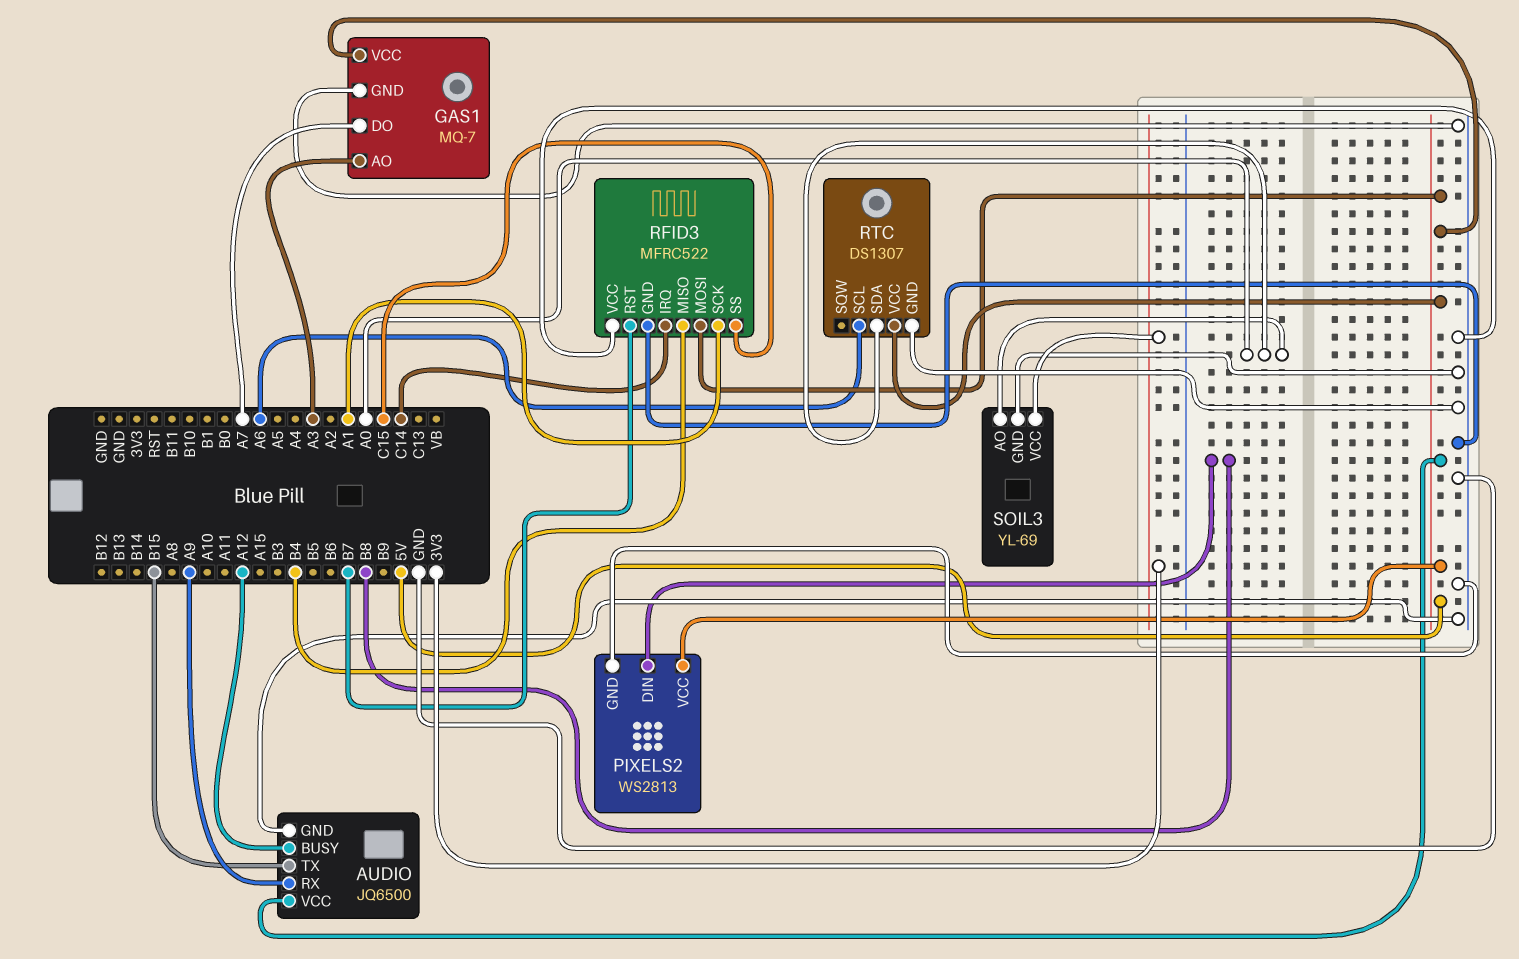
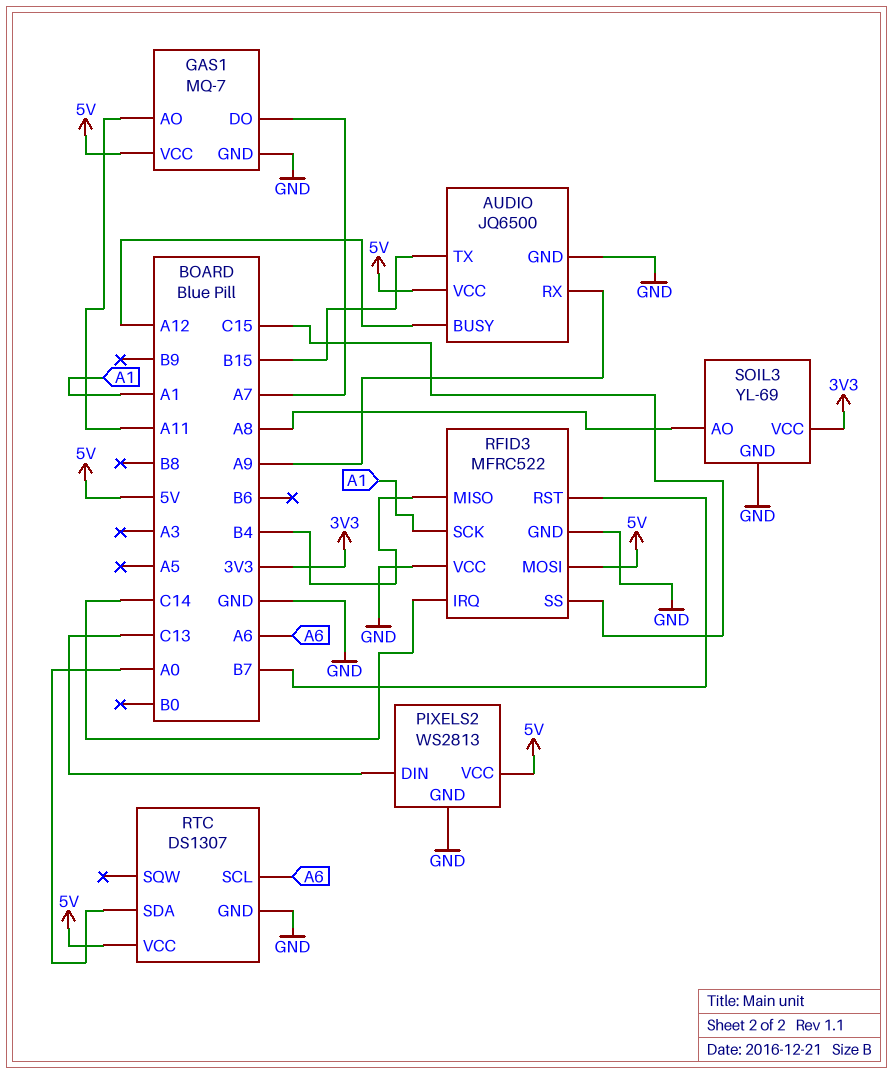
GAS1 pin AO: A3 -> A11
PIXELS2 pin DIN: B8 -> C13
SOIL3 pin AO: A0 -> A8

